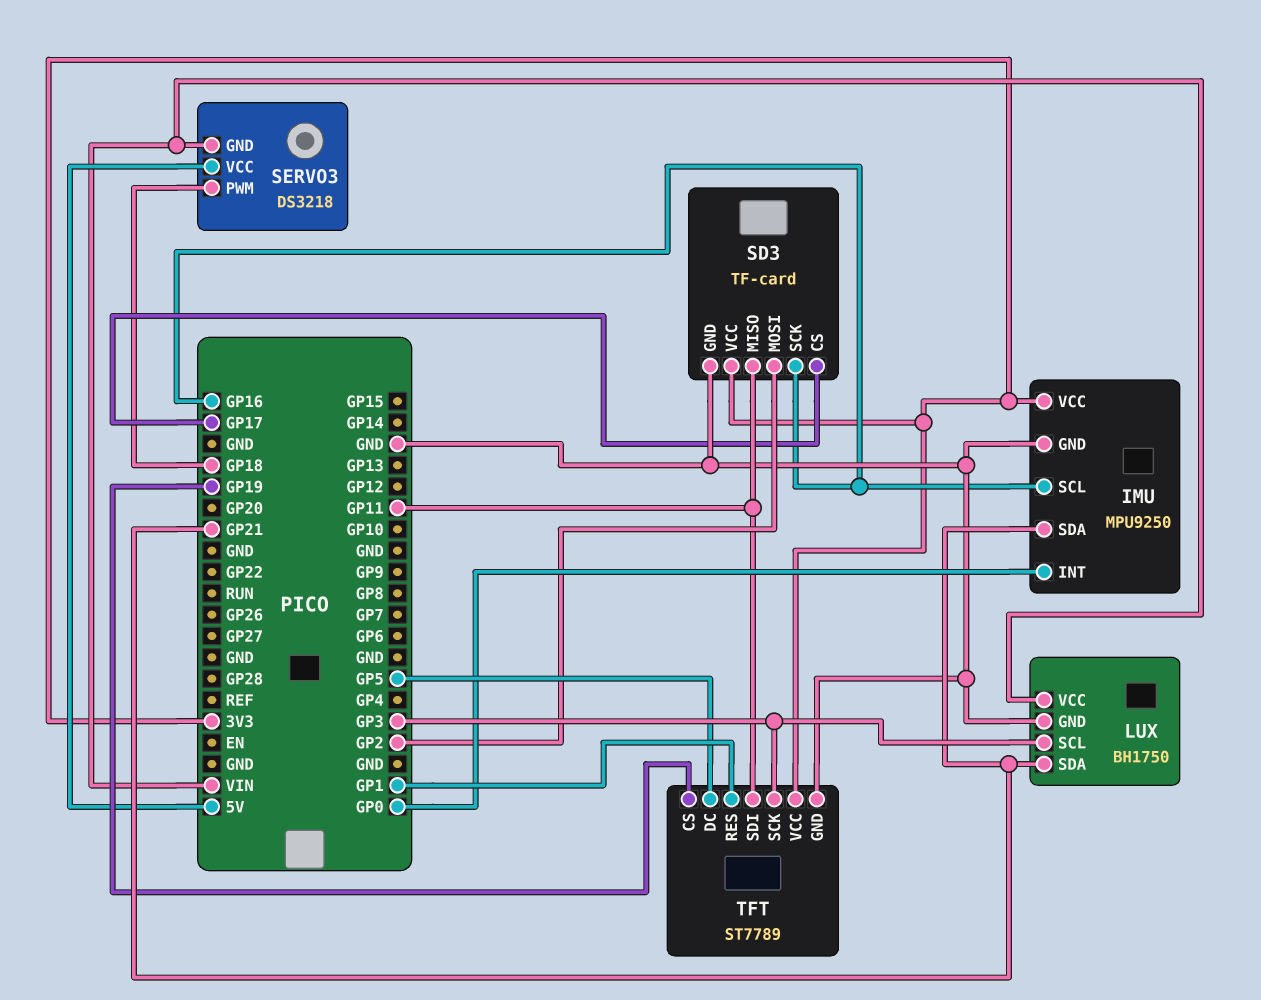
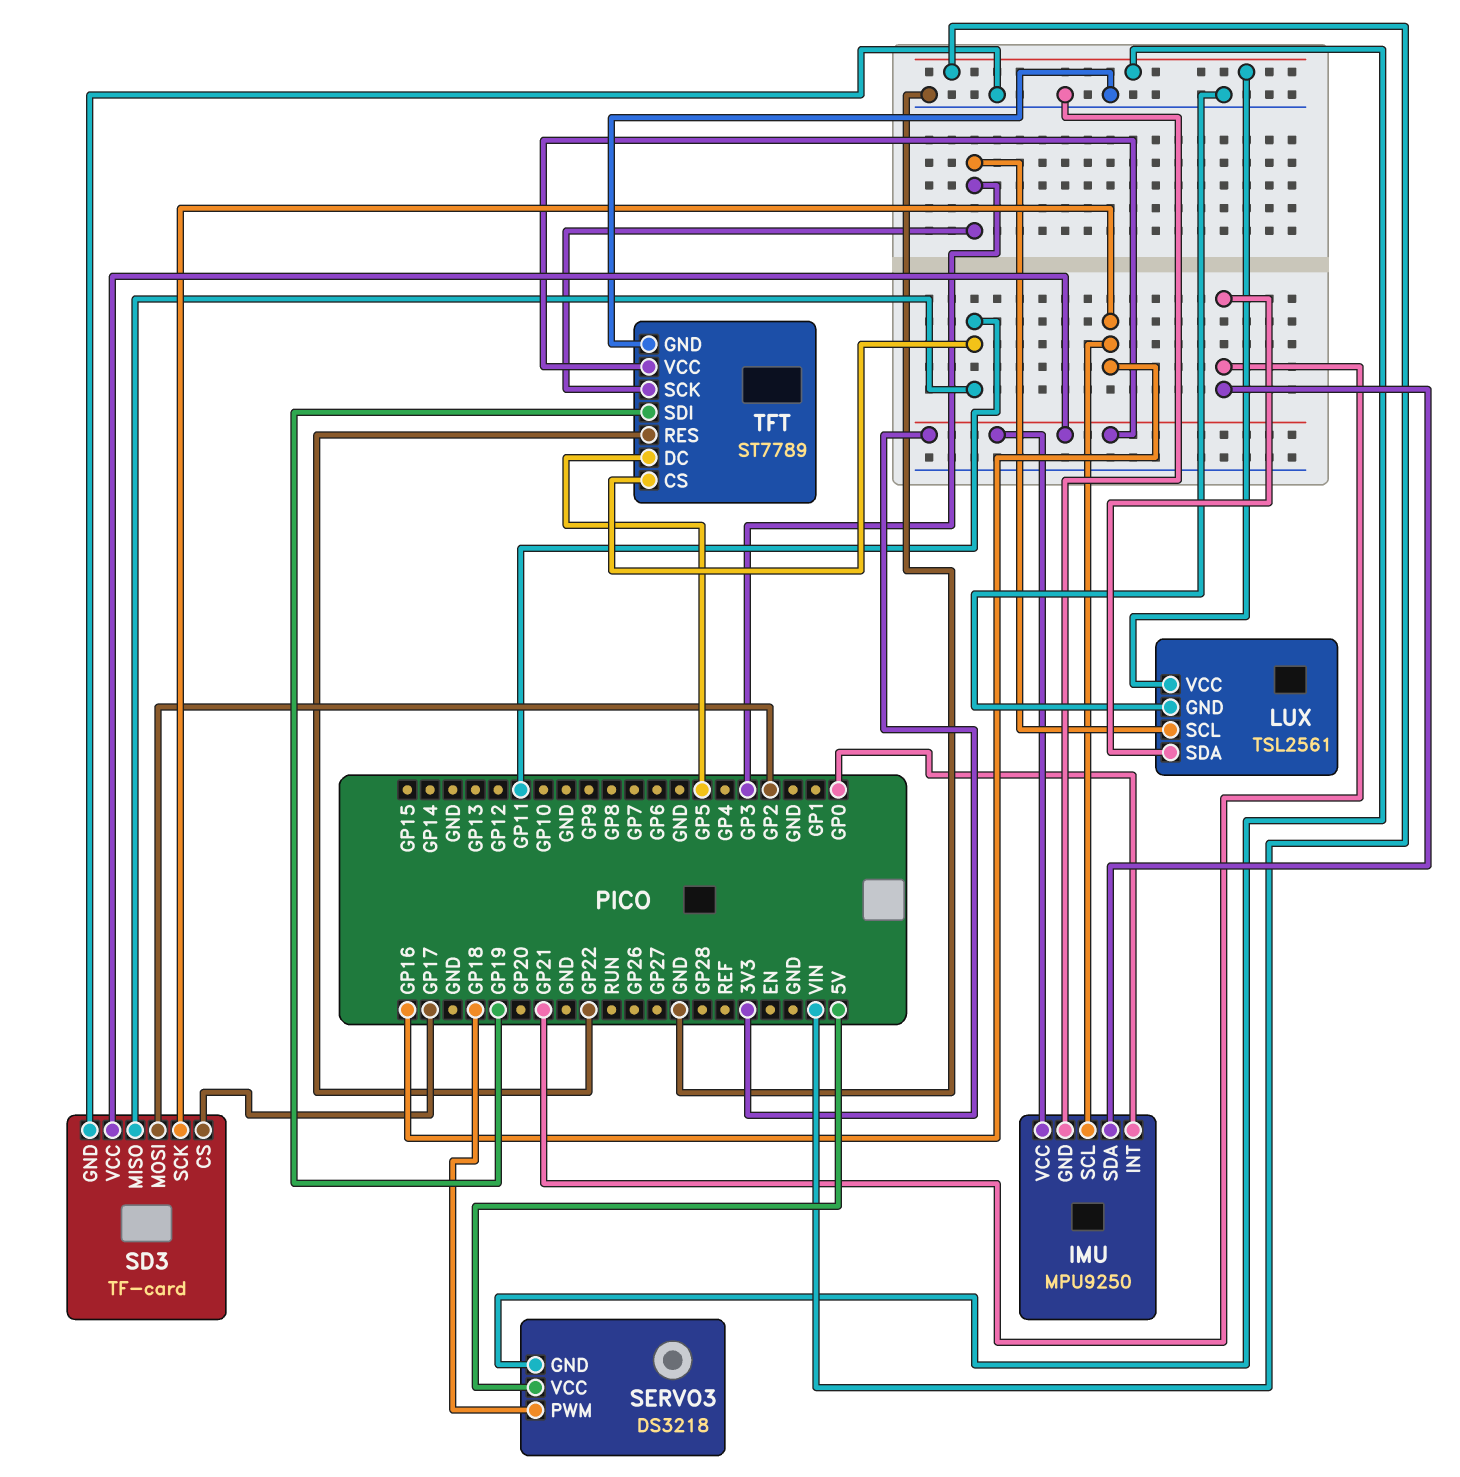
LUX: BH1750 -> TSL2561
TFT pin CS: GP19 -> GP11
TFT pin RES: GP1 -> GP22
TFT pin SDI: GP11 -> GP19

